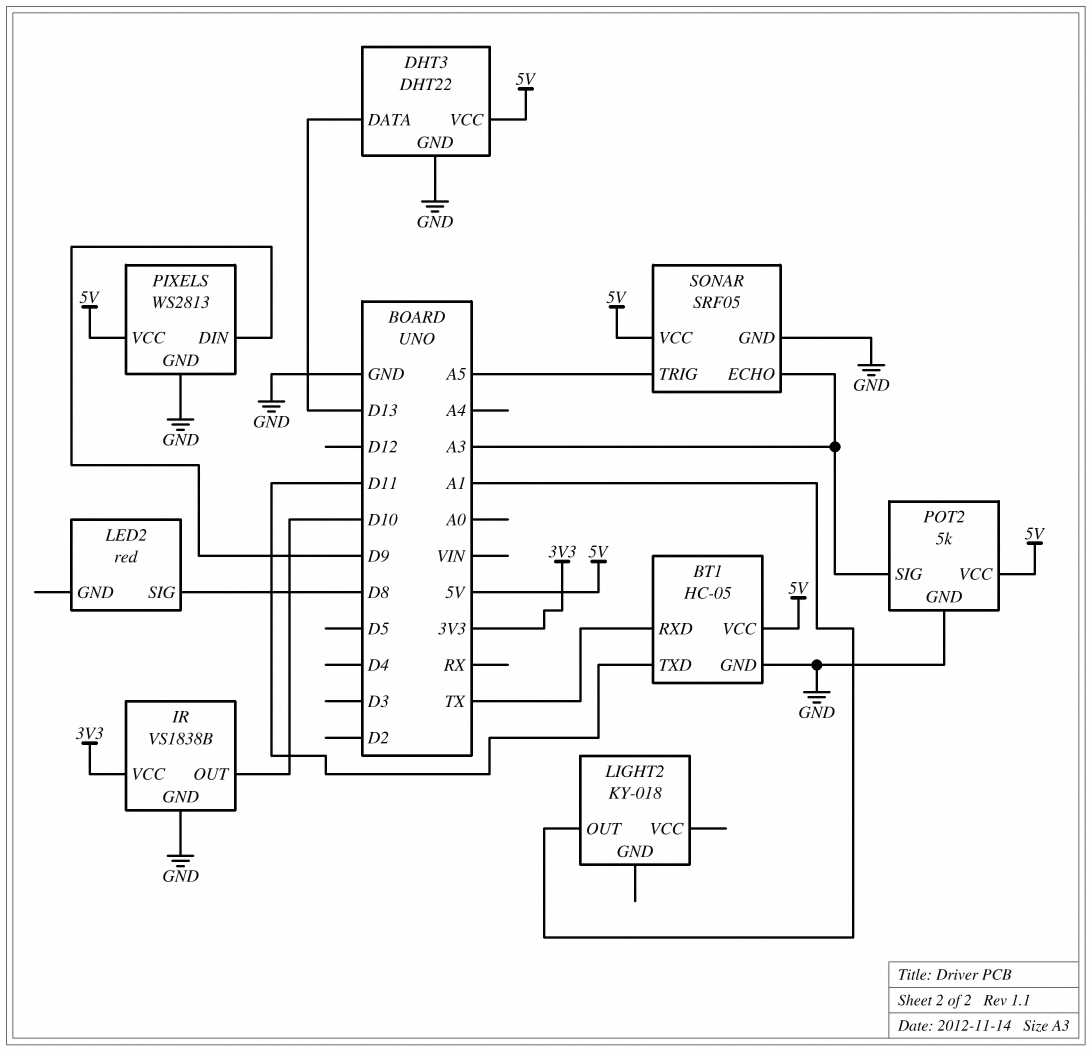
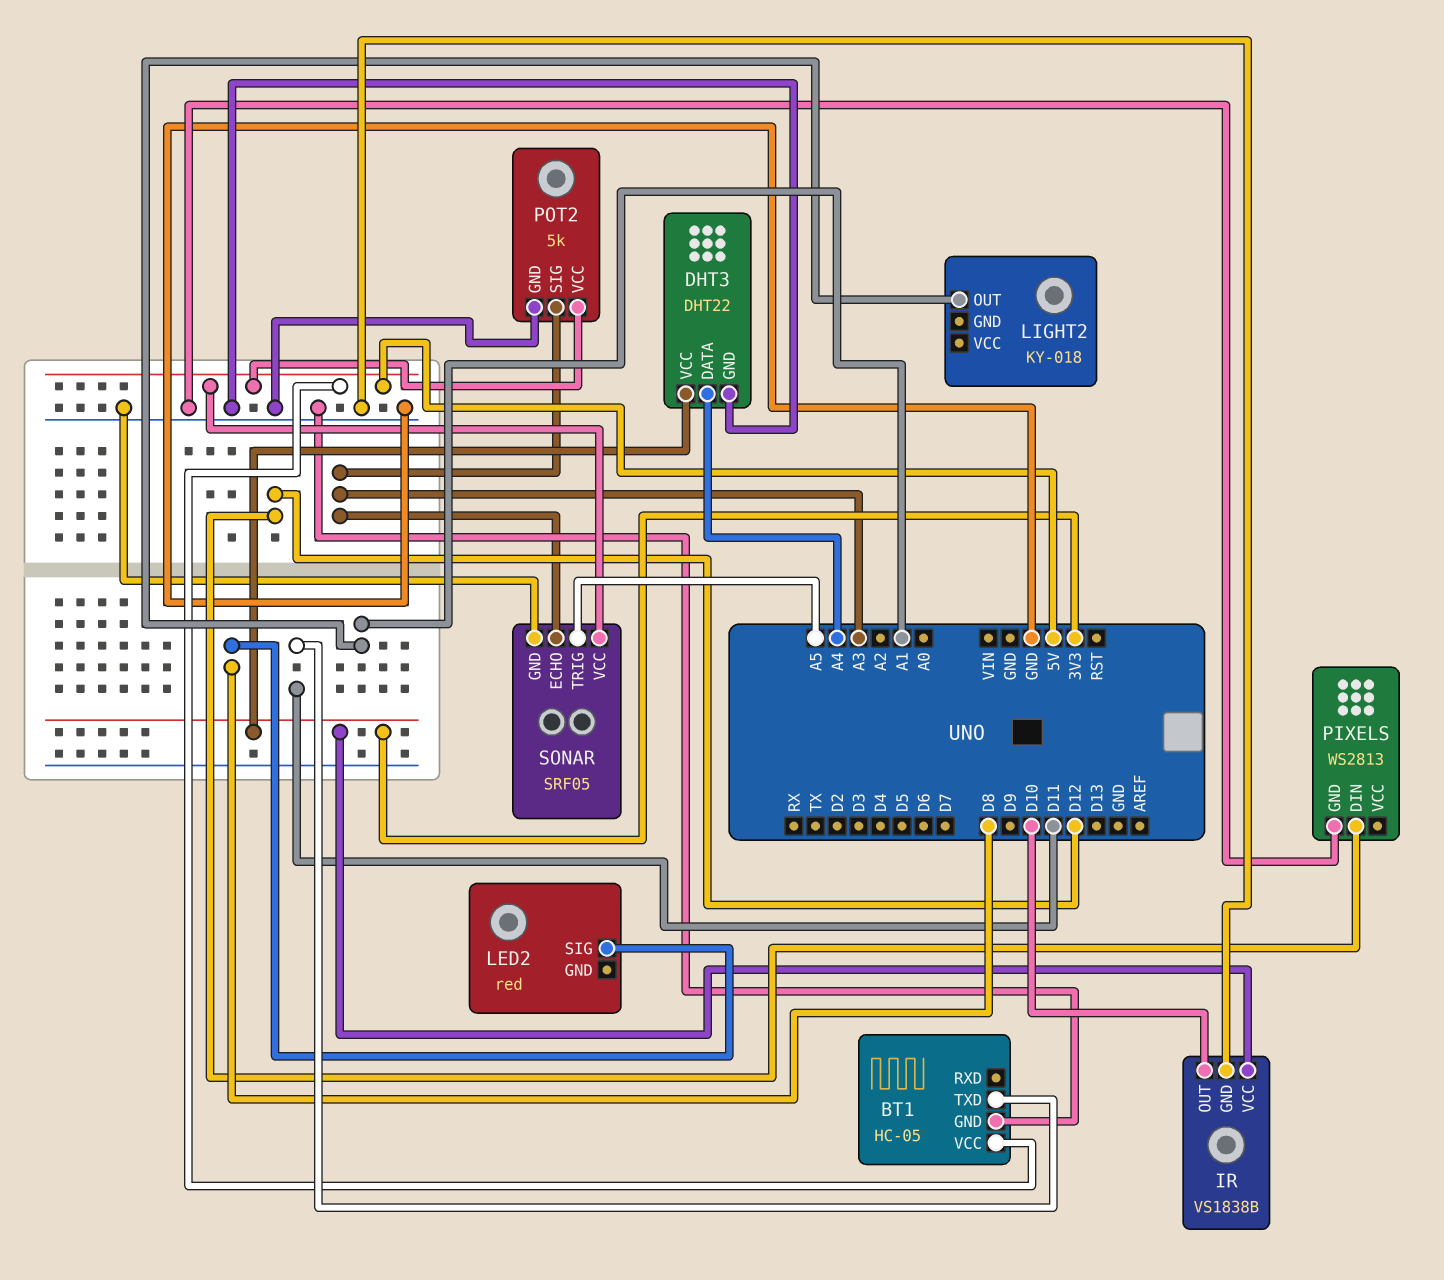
BT1 pin RXD: TX -> none
DHT3 pin DATA: D13 -> A4
DHT3 pin VCC: 5V -> 3V3
PIXELS pin DIN: D9 -> D12
PIXELS pin VCC: 5V -> none

